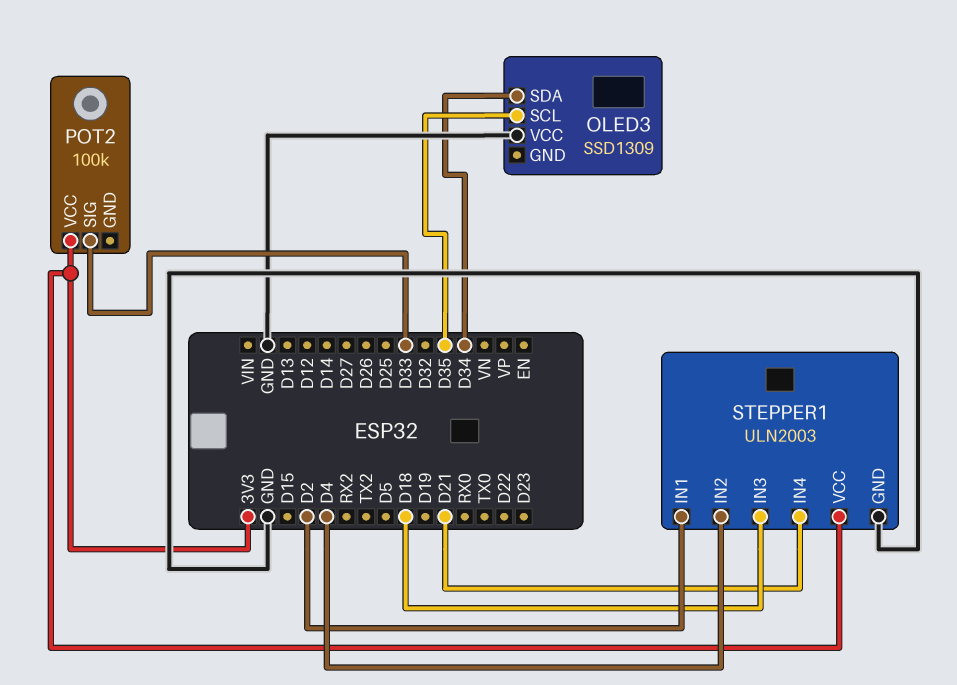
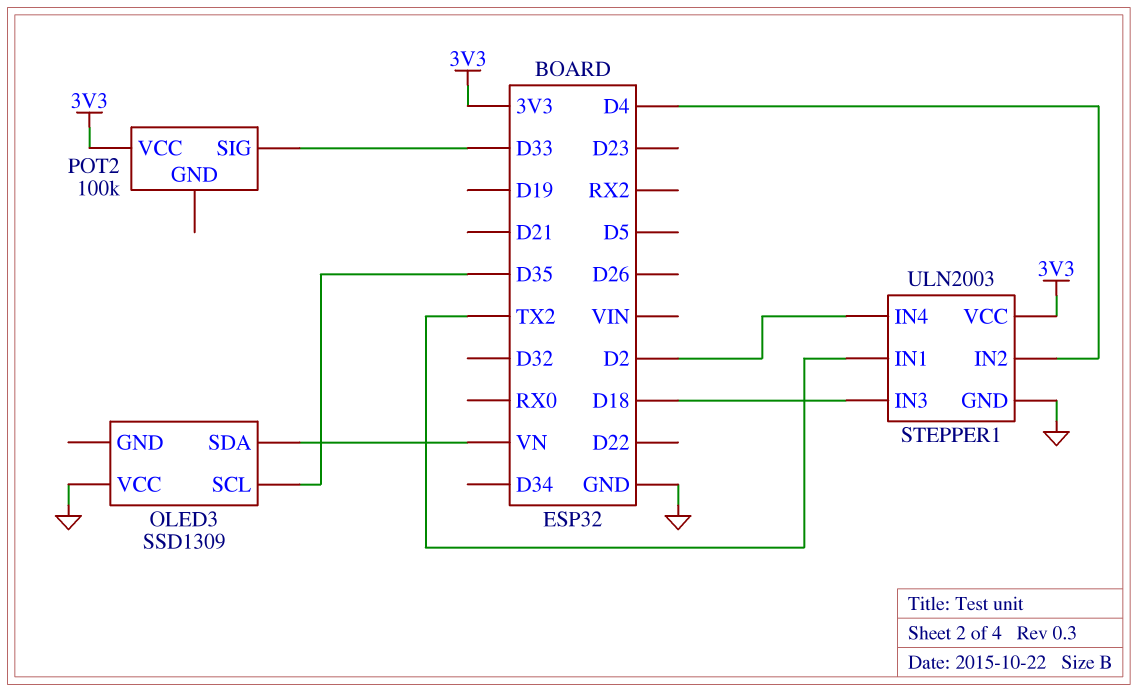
OLED3 pin SDA: D34 -> VN
STEPPER1 pin IN1: D2 -> TX2
STEPPER1 pin IN4: D21 -> D2

